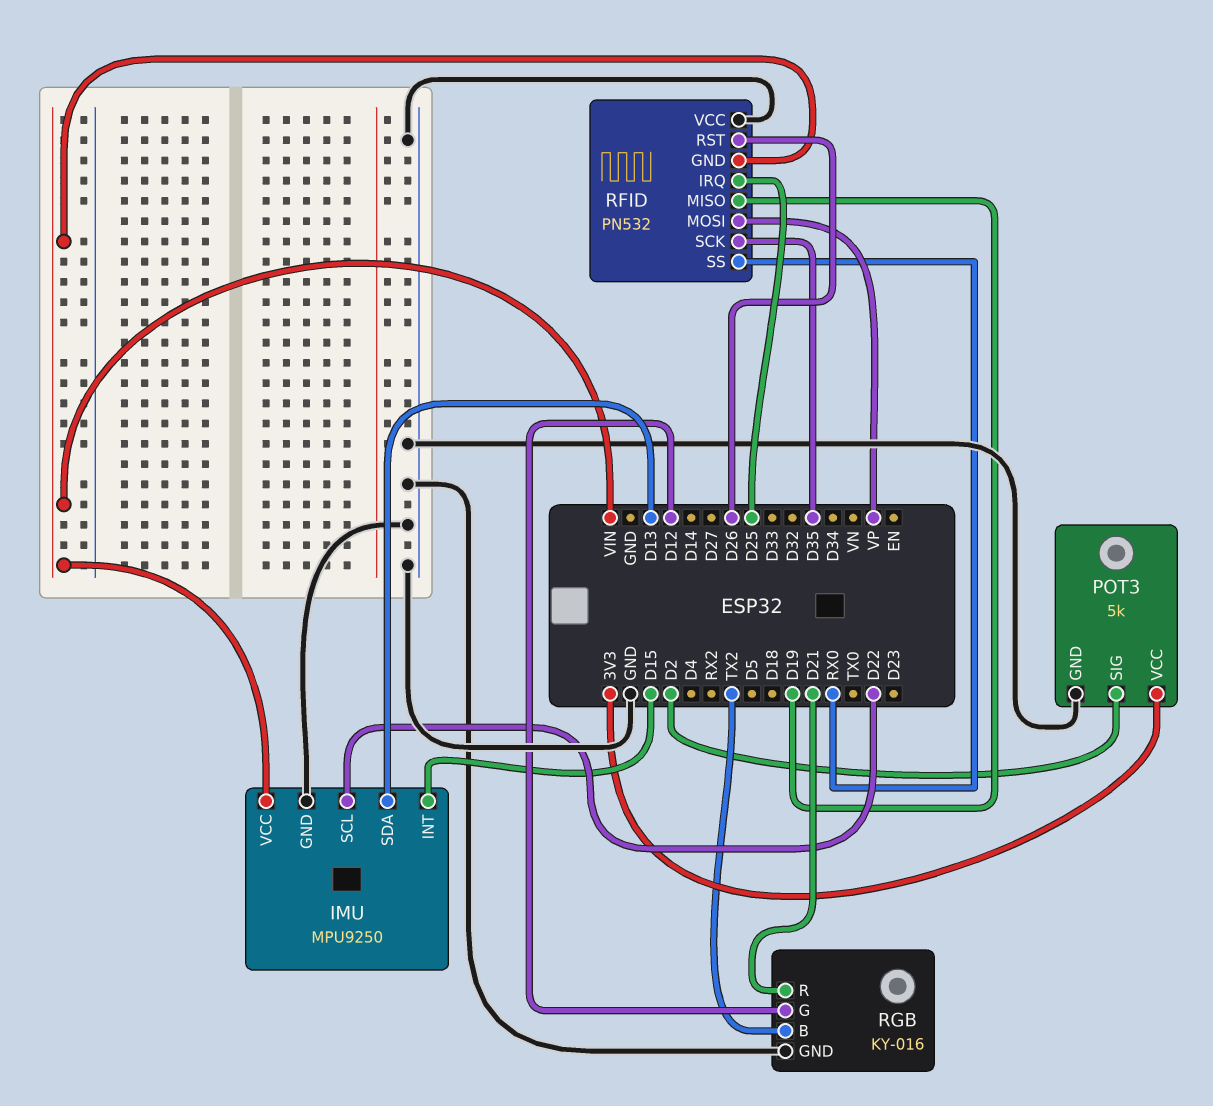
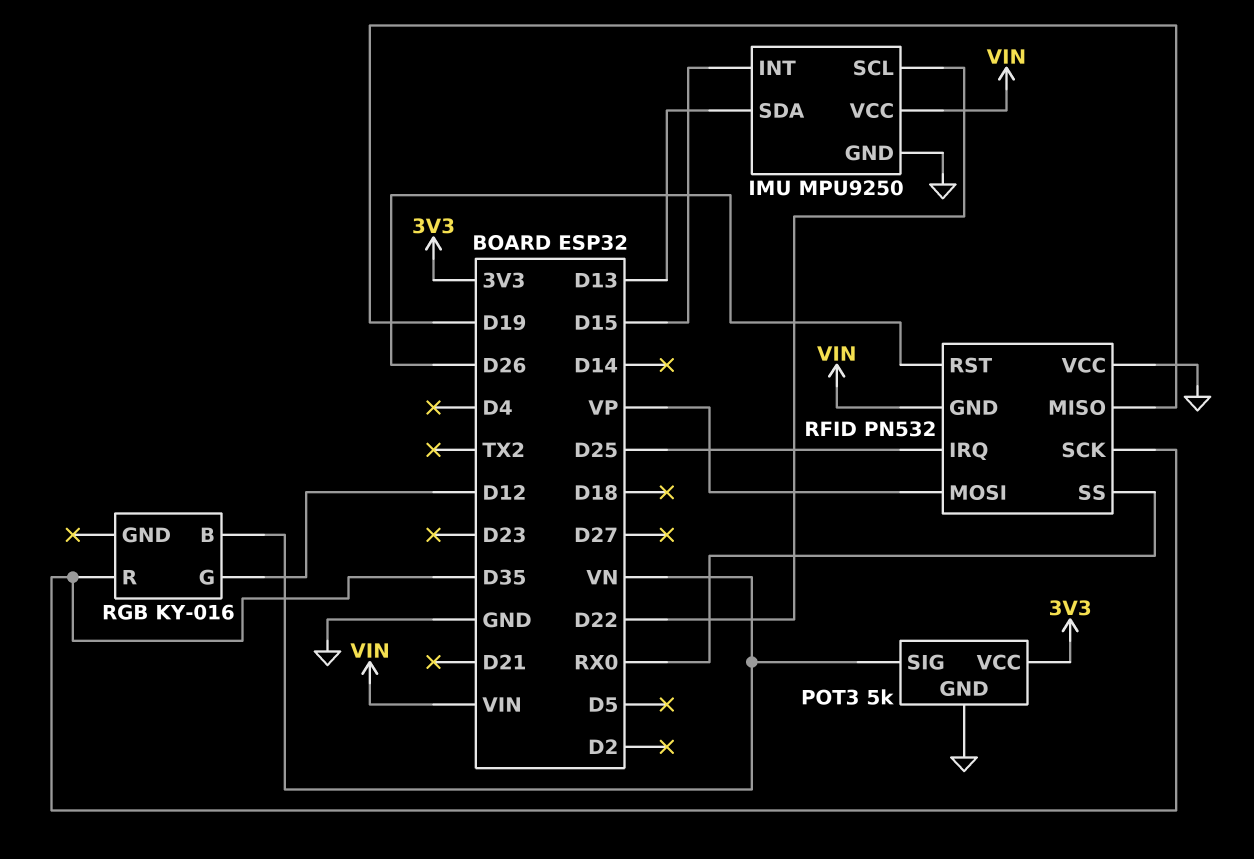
POT3 pin SIG: D2 -> VN
RGB pin B: TX2 -> VN
RGB pin GND: GND -> none
RGB pin R: D21 -> D35

